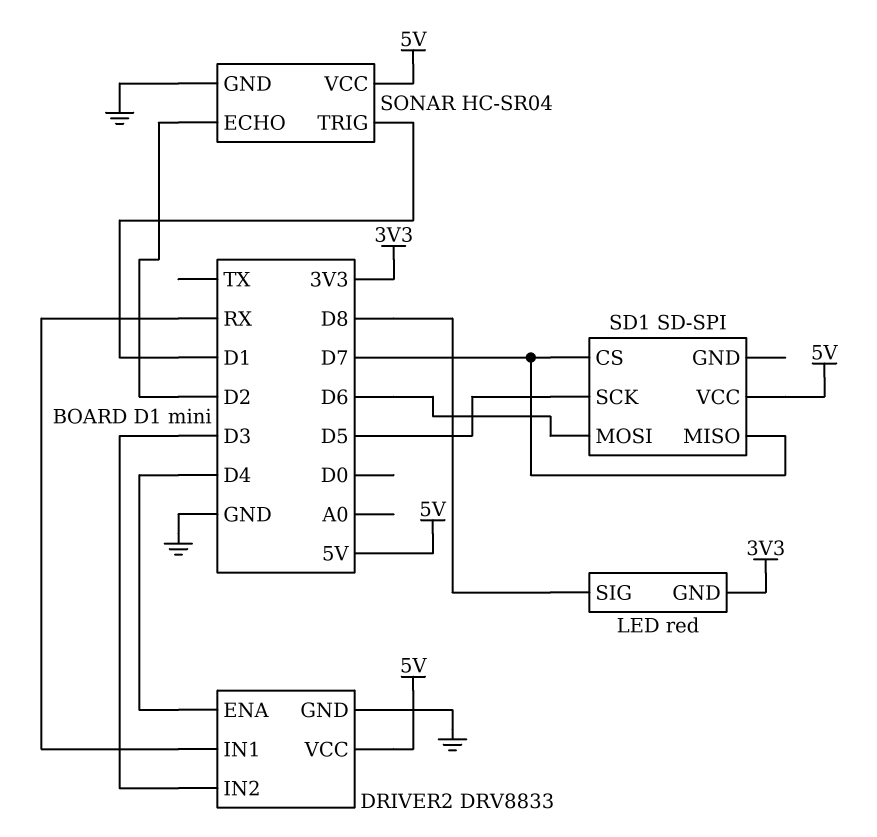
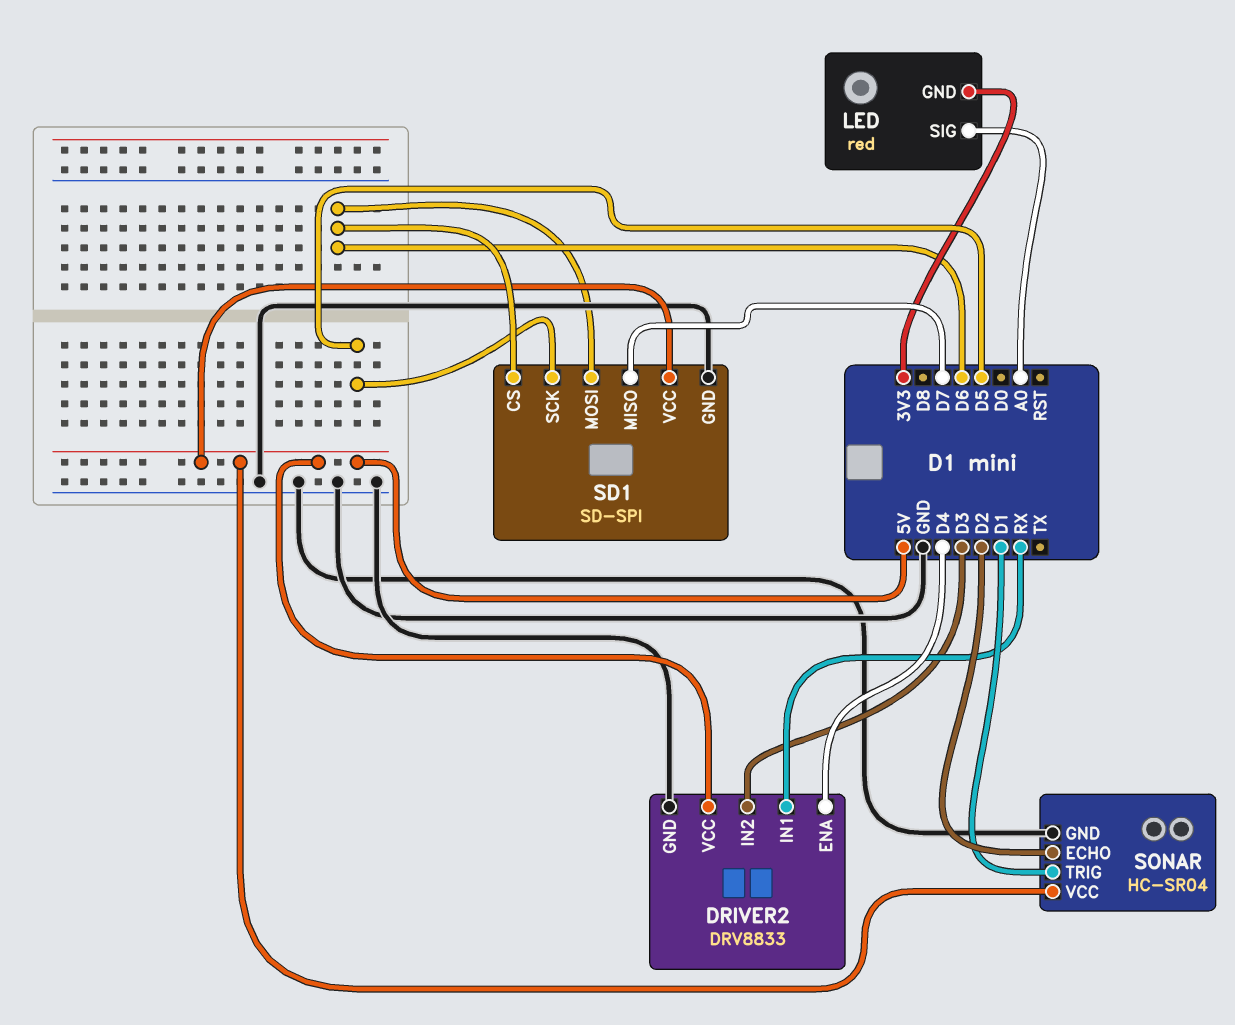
LED pin SIG: D8 -> A0
SD1 pin CS: D7 -> D6
SD1 pin GND: none -> GND

